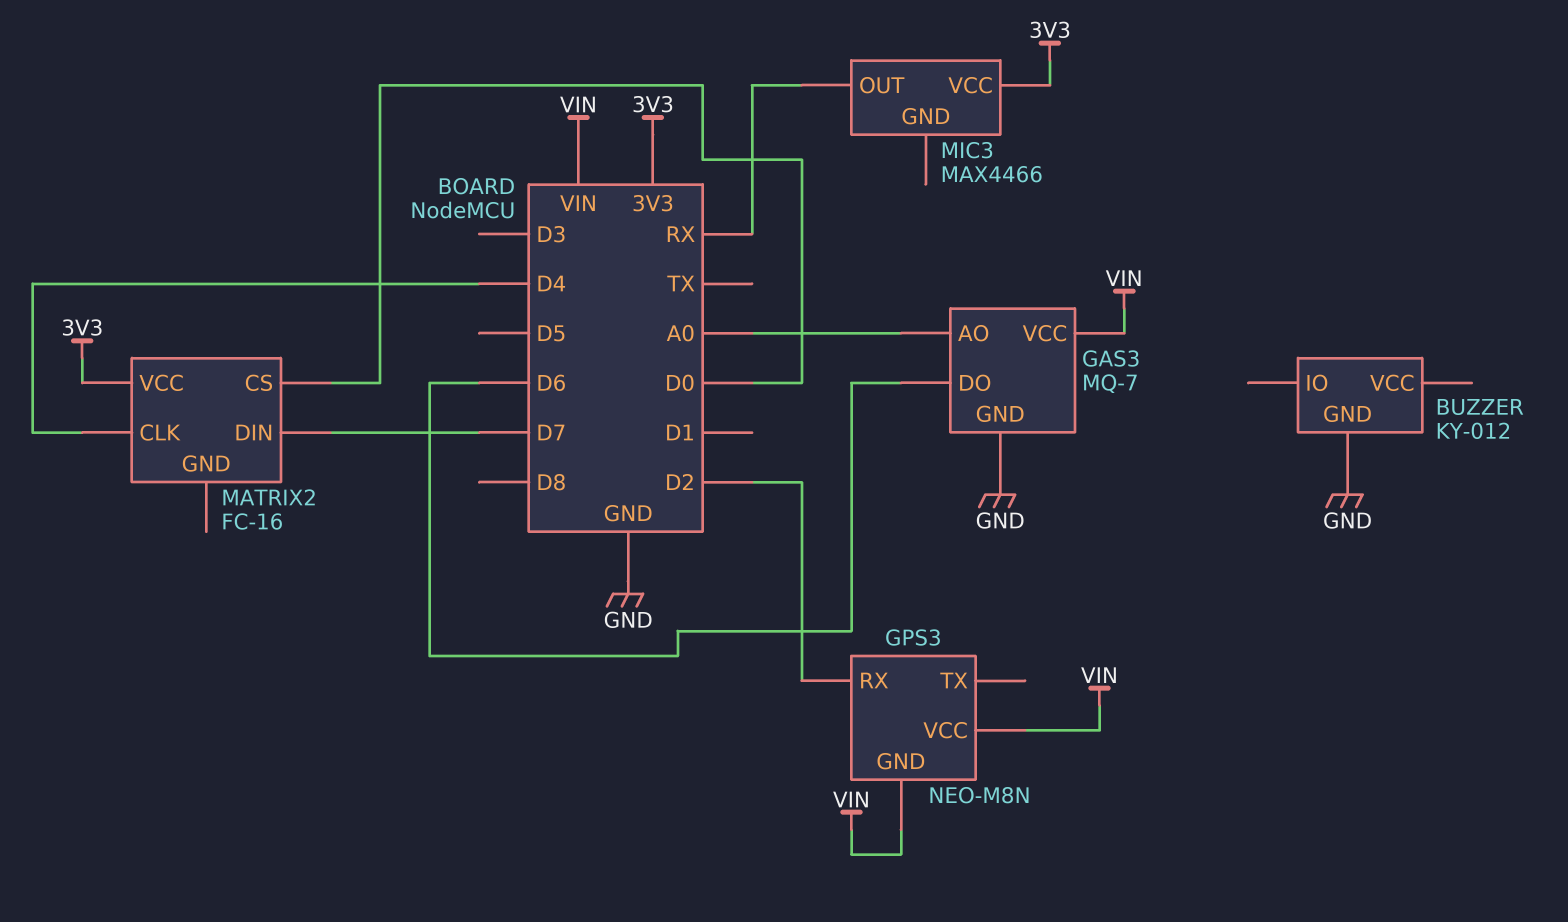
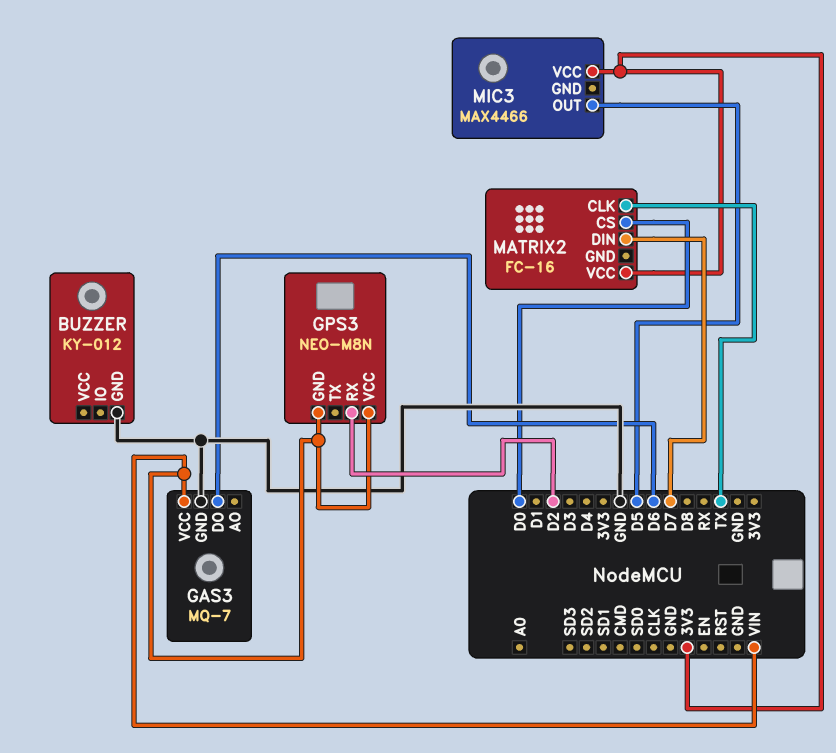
GAS3 pin AO: A0 -> none
MATRIX2 pin CLK: D4 -> TX
MIC3 pin OUT: RX -> D5

